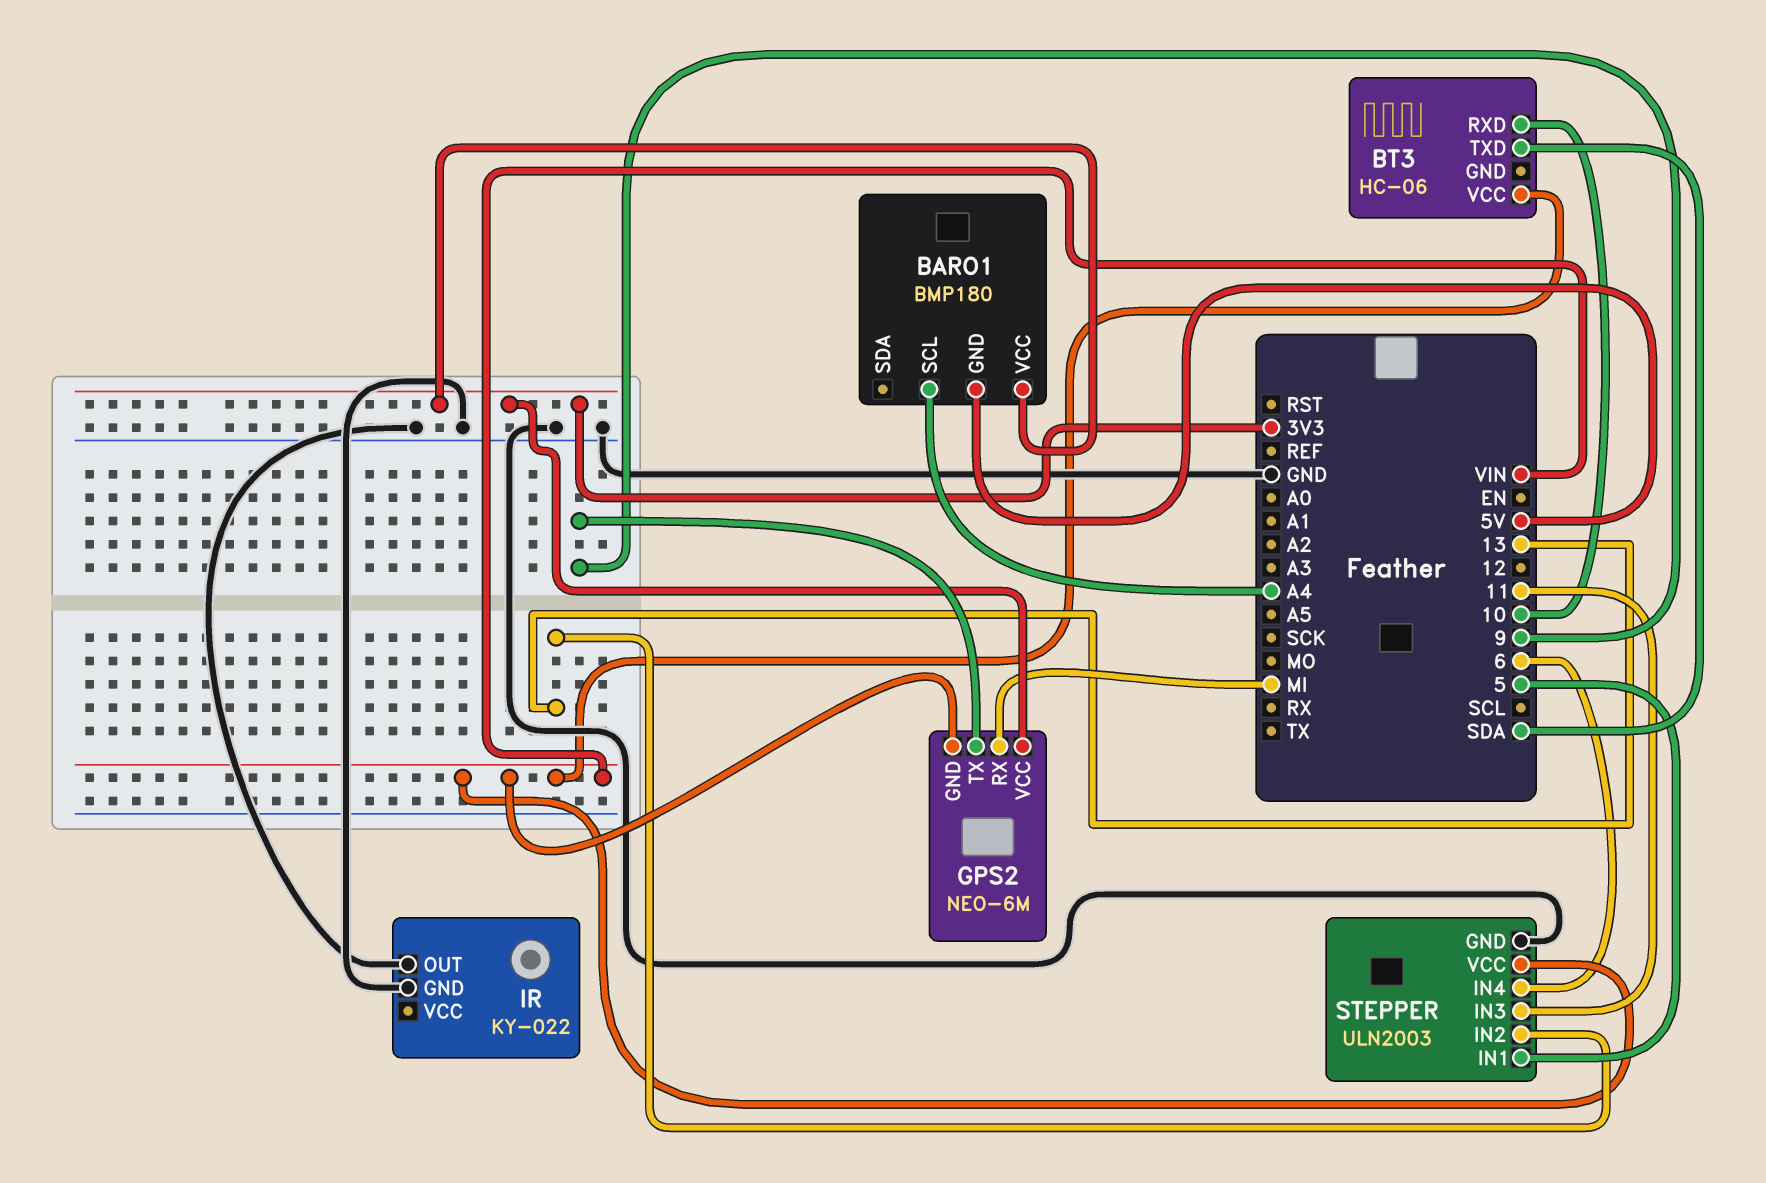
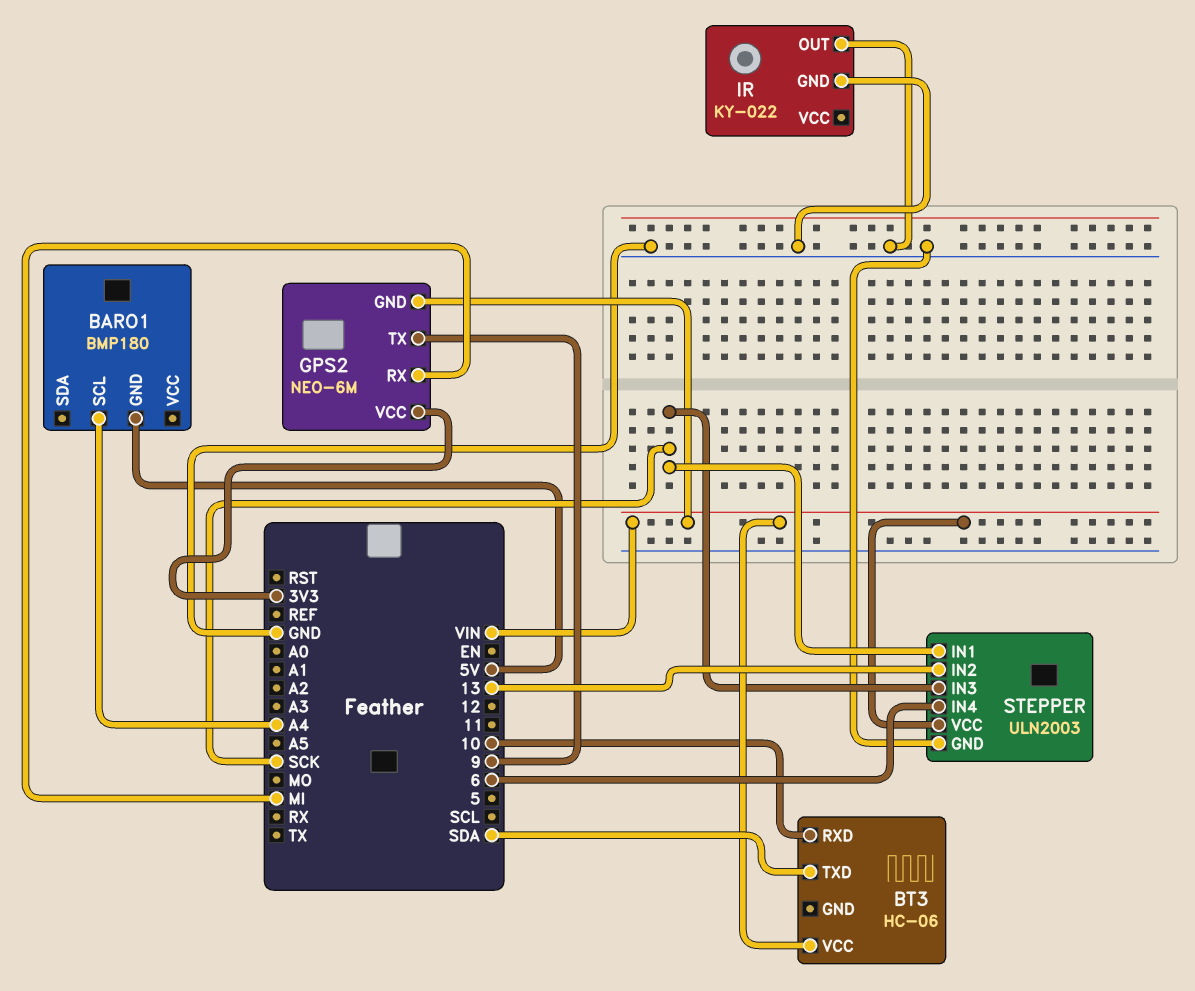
BARO1 pin VCC: 3V3 -> none
STEPPER pin IN1: 5 -> SCK
STEPPER pin IN3: 11 -> SCK

